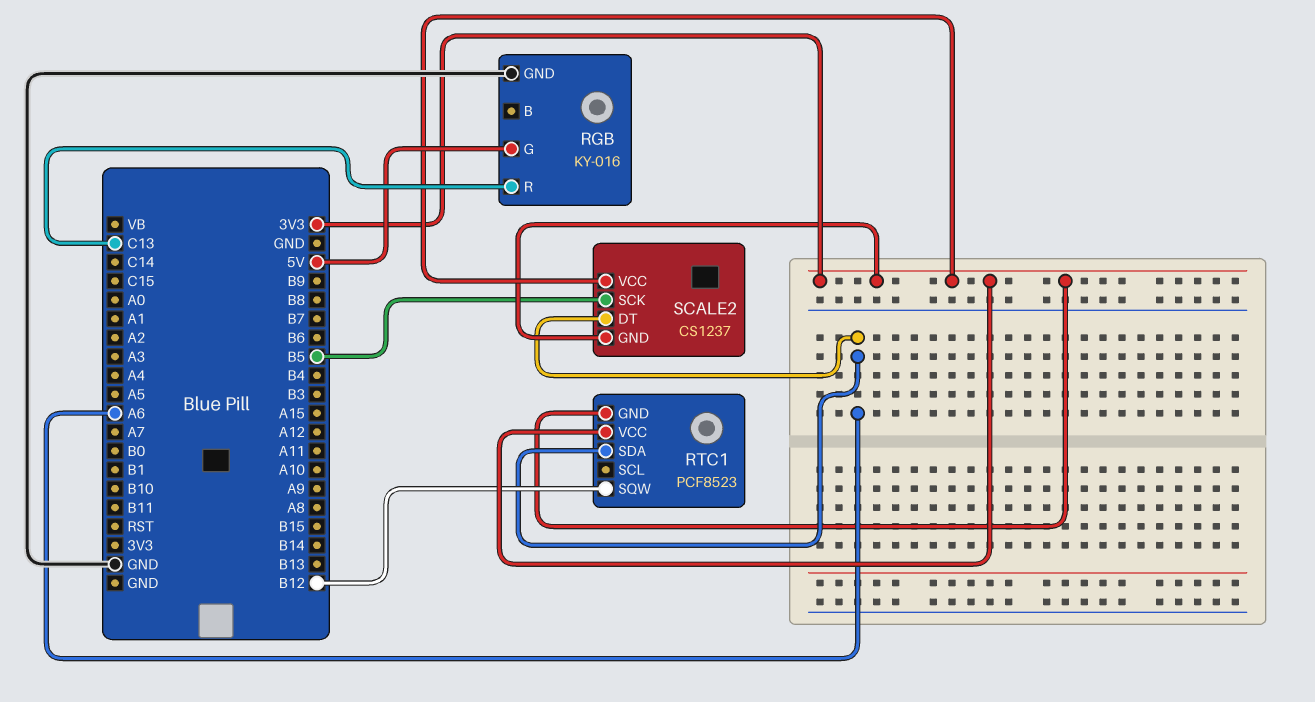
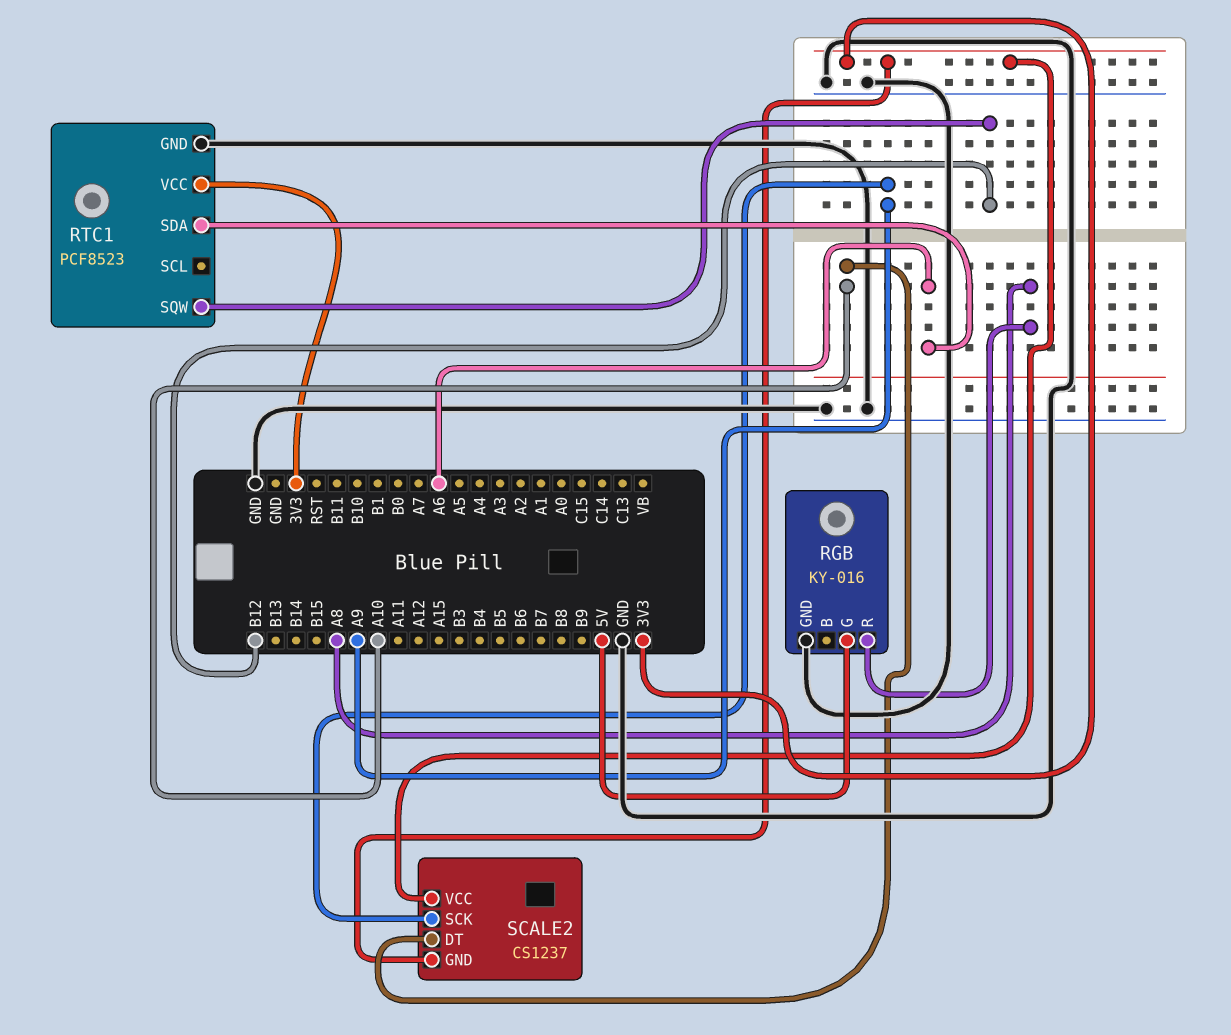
RGB pin R: C13 -> A8
RTC1 pin GND: 3V3 -> GND
SCALE2 pin DT: A6 -> A10
SCALE2 pin SCK: B5 -> A9

